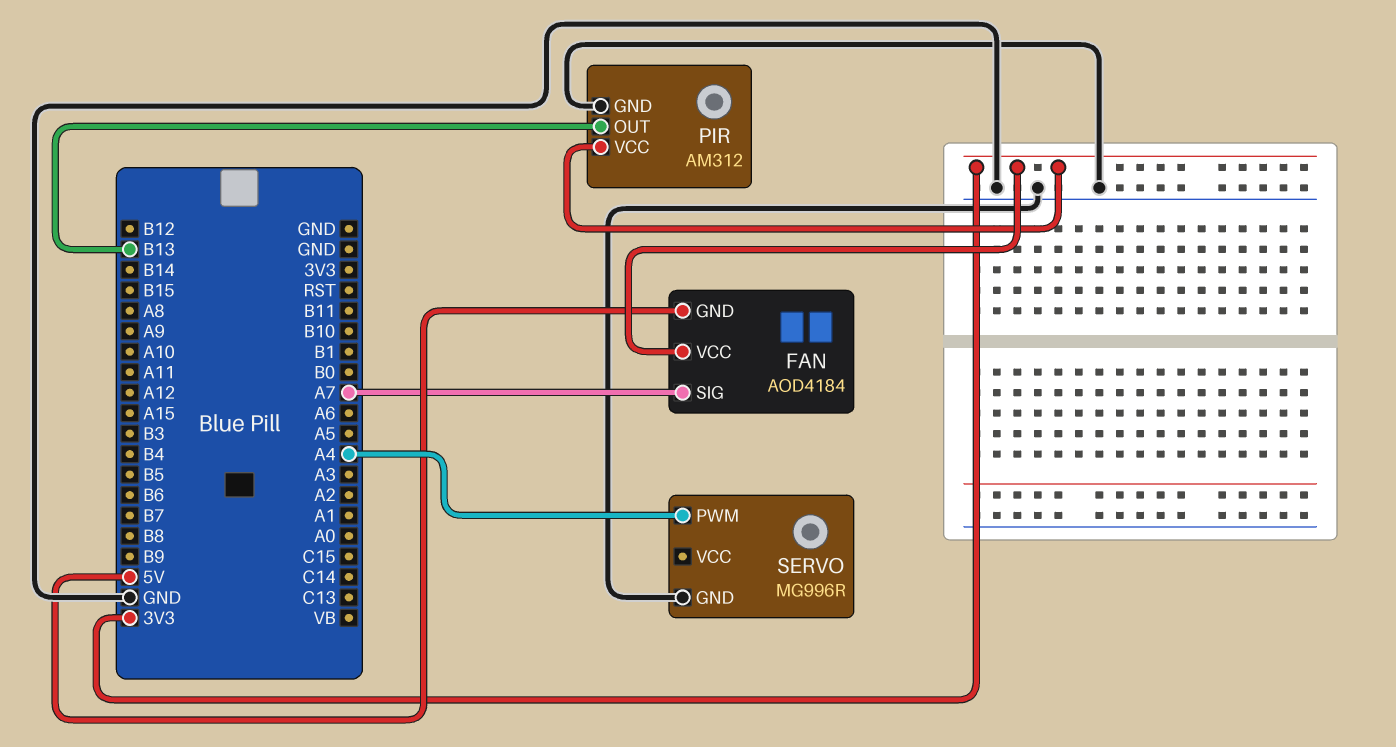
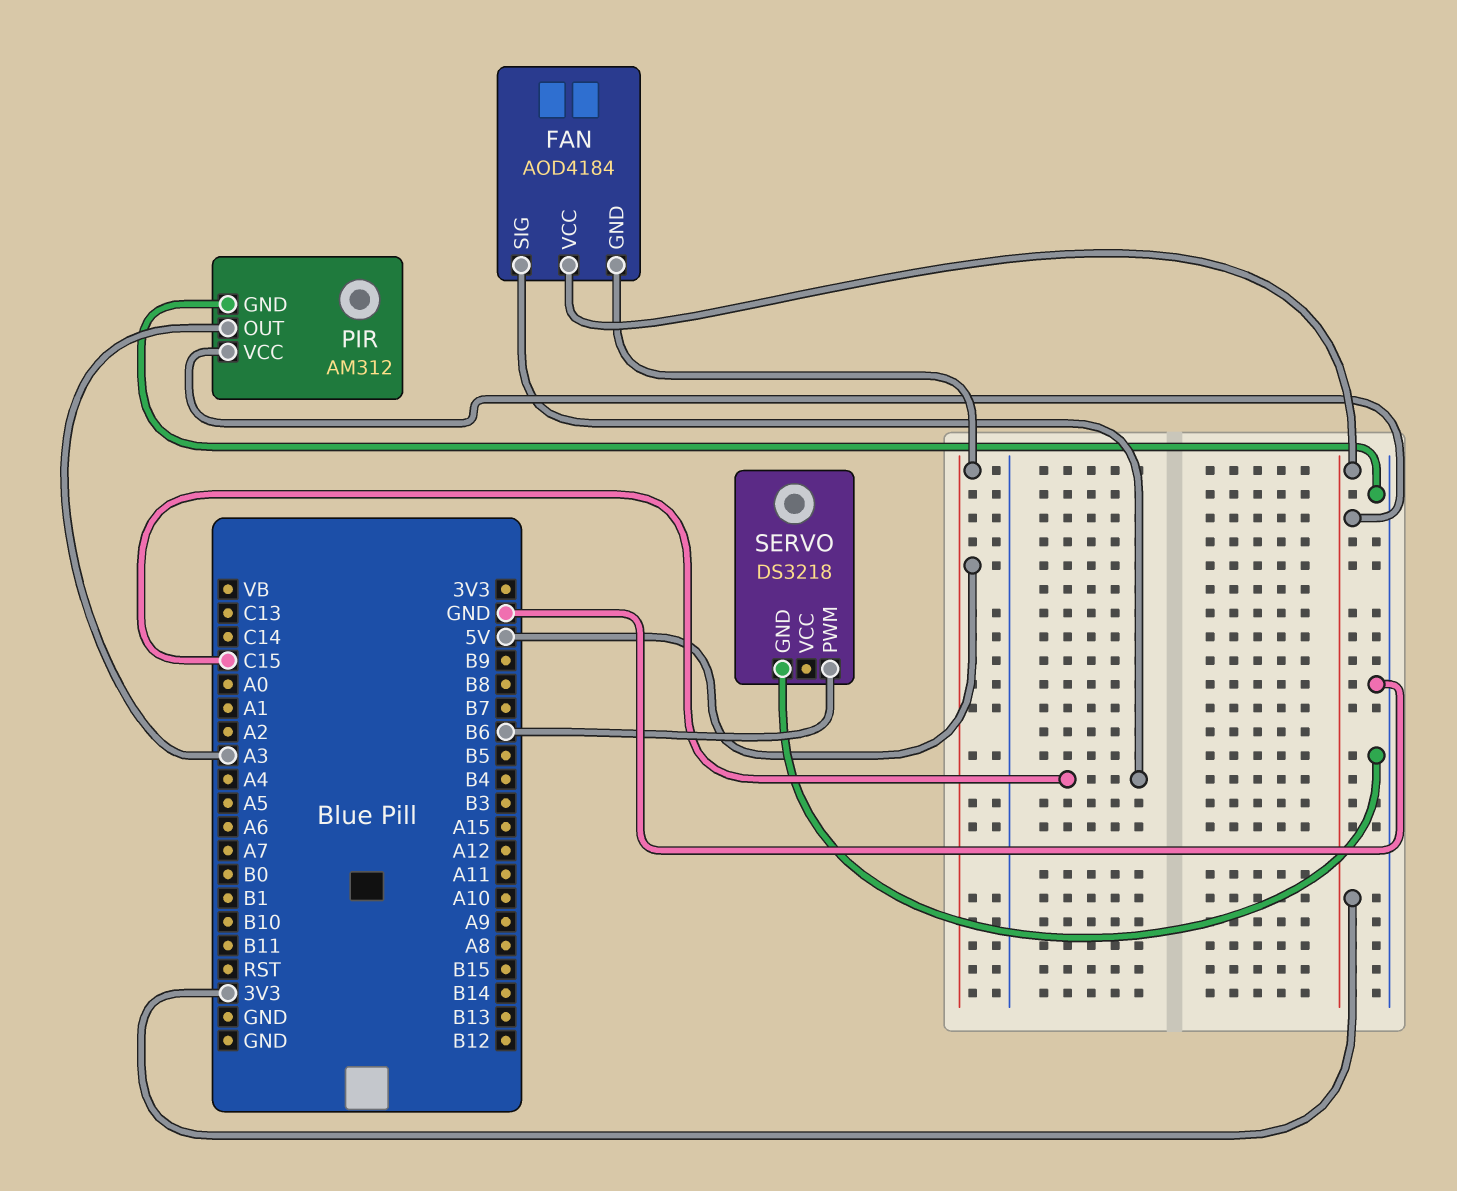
FAN pin SIG: A7 -> C15
PIR pin OUT: B13 -> A3
SERVO: MG996R -> DS3218
SERVO pin PWM: A4 -> B6

